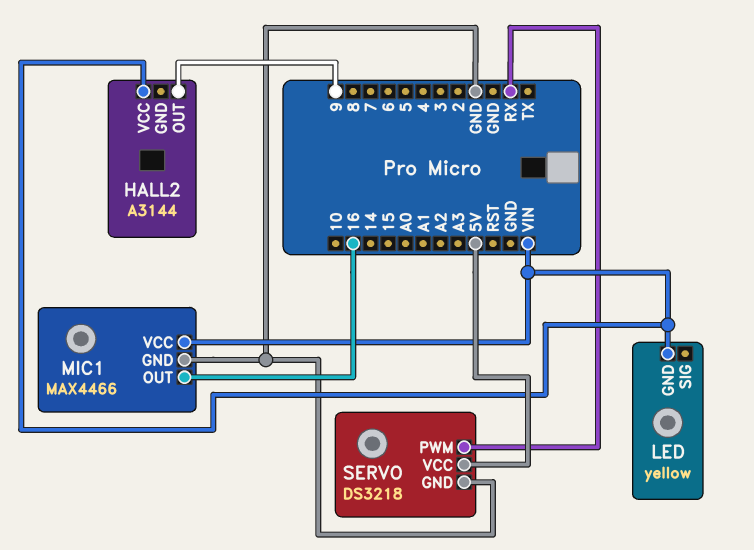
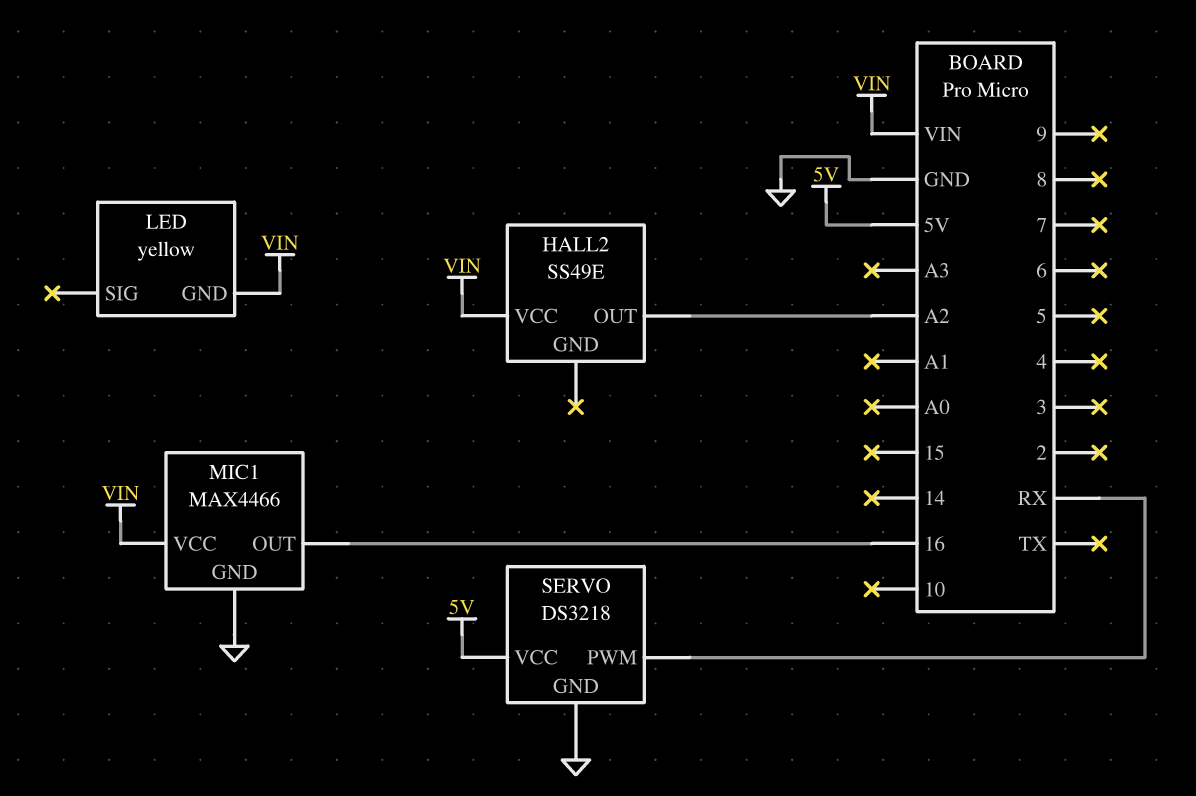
HALL2: A3144 -> SS49E
HALL2 pin OUT: 9 -> A2

